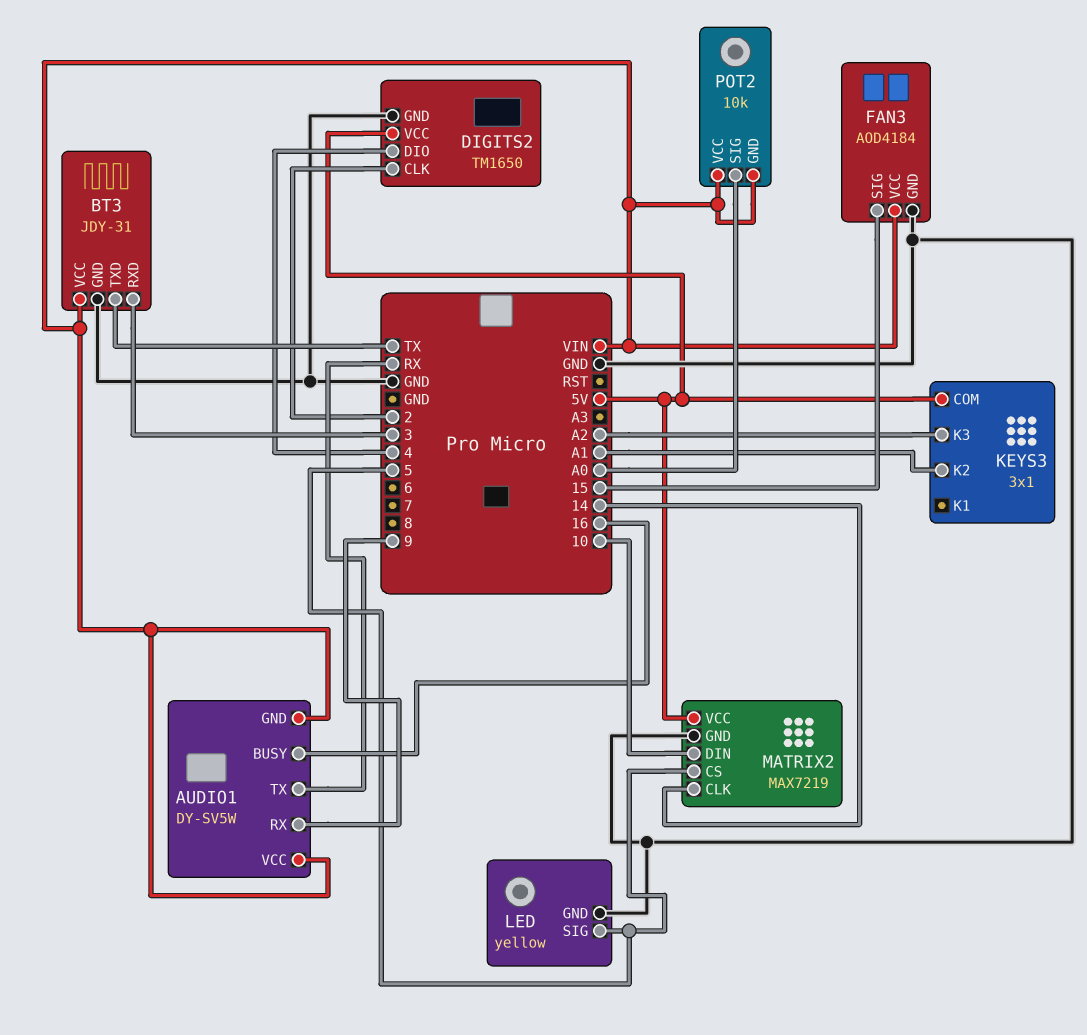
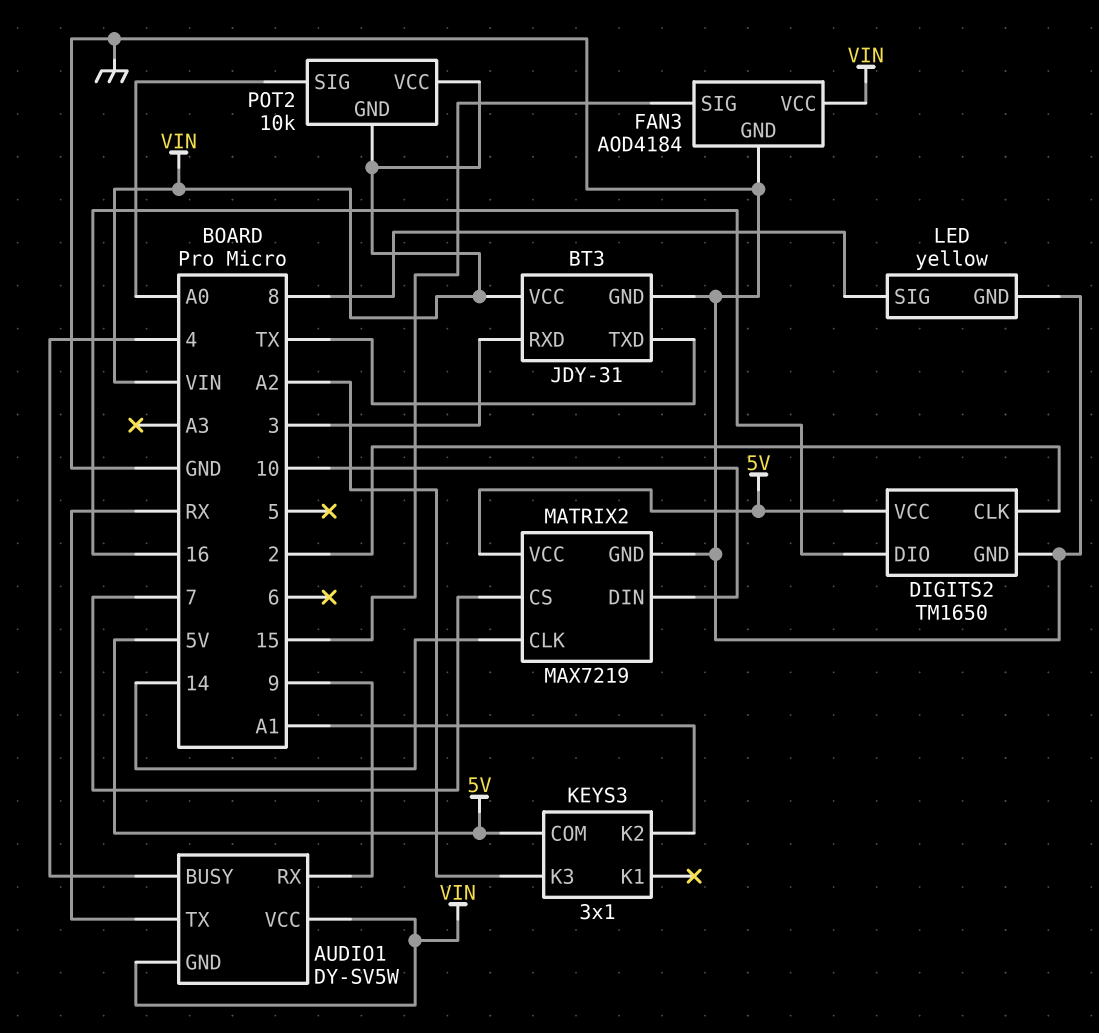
AUDIO1 pin BUSY: 16 -> 4
DIGITS2 pin DIO: 4 -> 16
LED pin SIG: 5 -> 8
MATRIX2 pin CS: 5 -> 7

